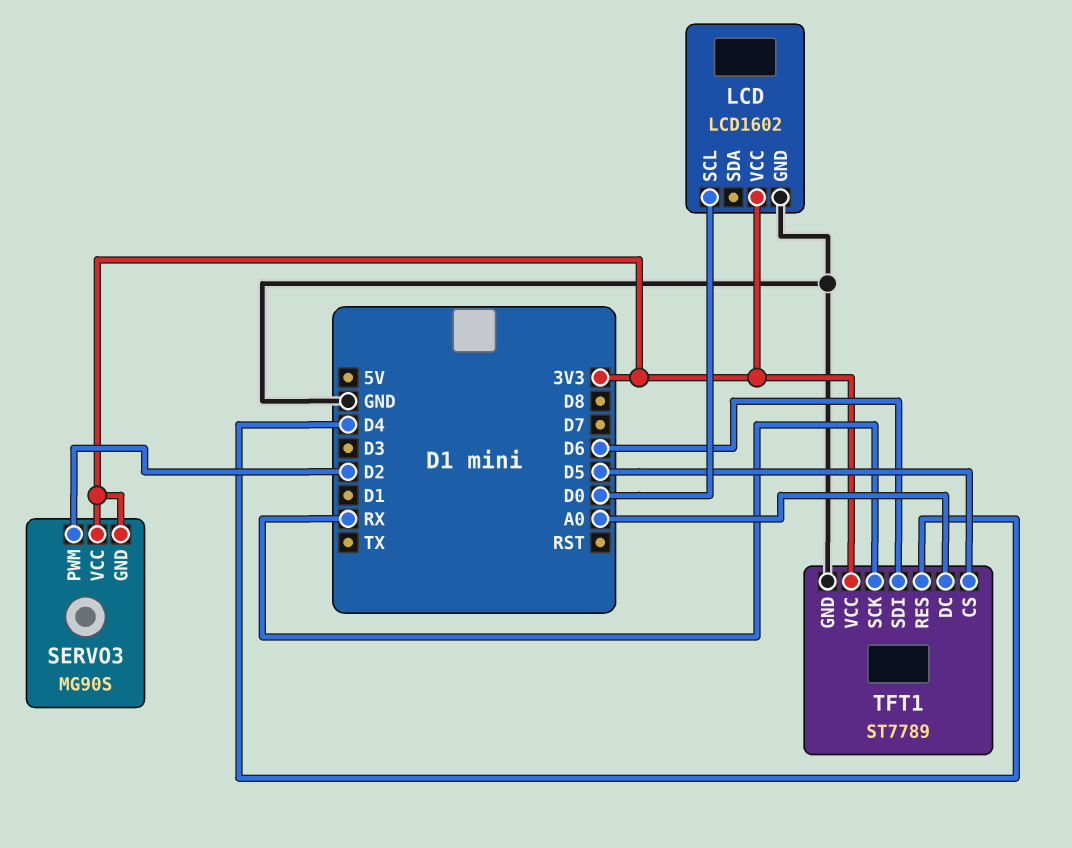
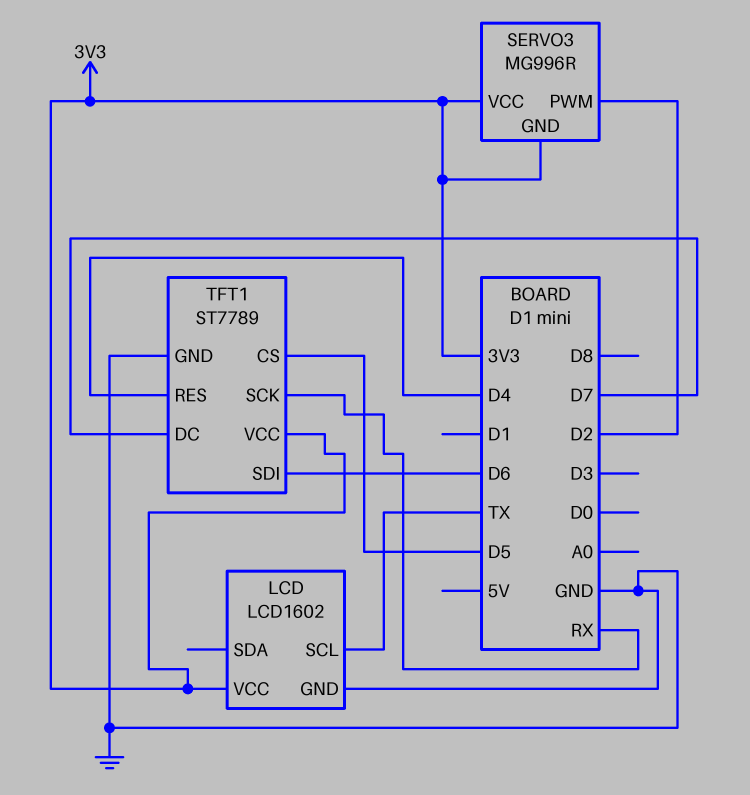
LCD pin SCL: D0 -> TX
SERVO3: MG90S -> MG996R
TFT1 pin DC: A0 -> D7

